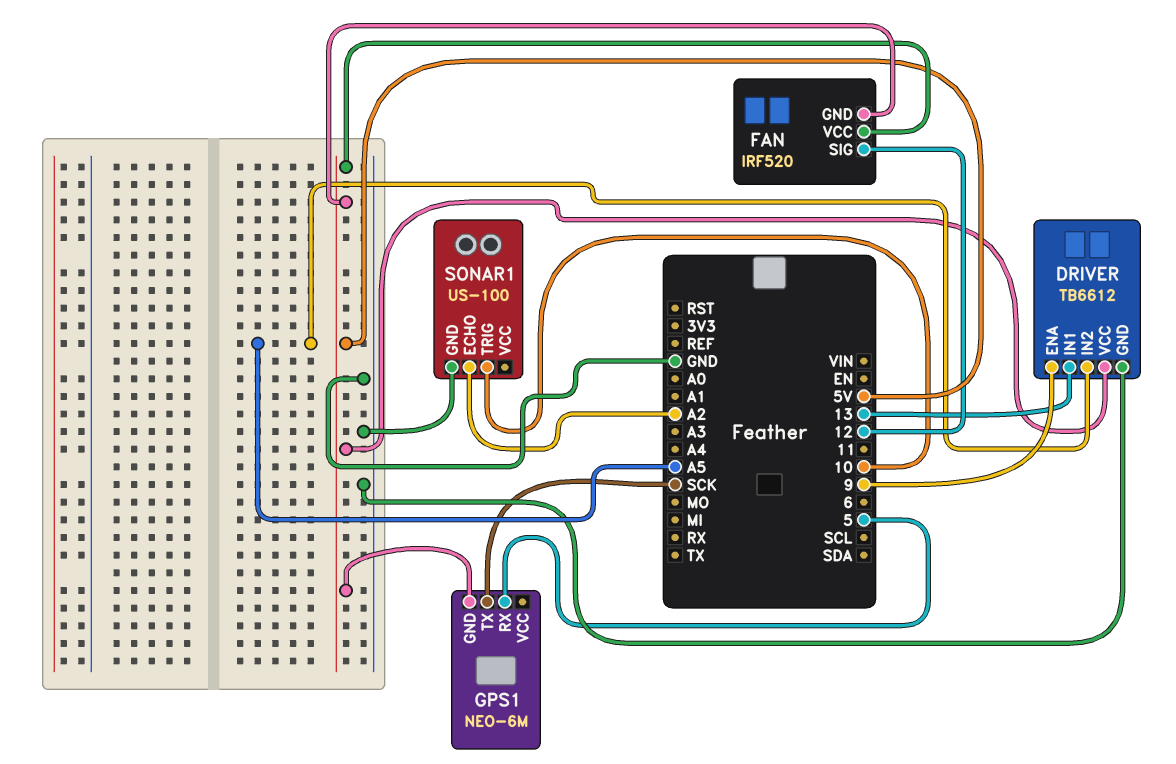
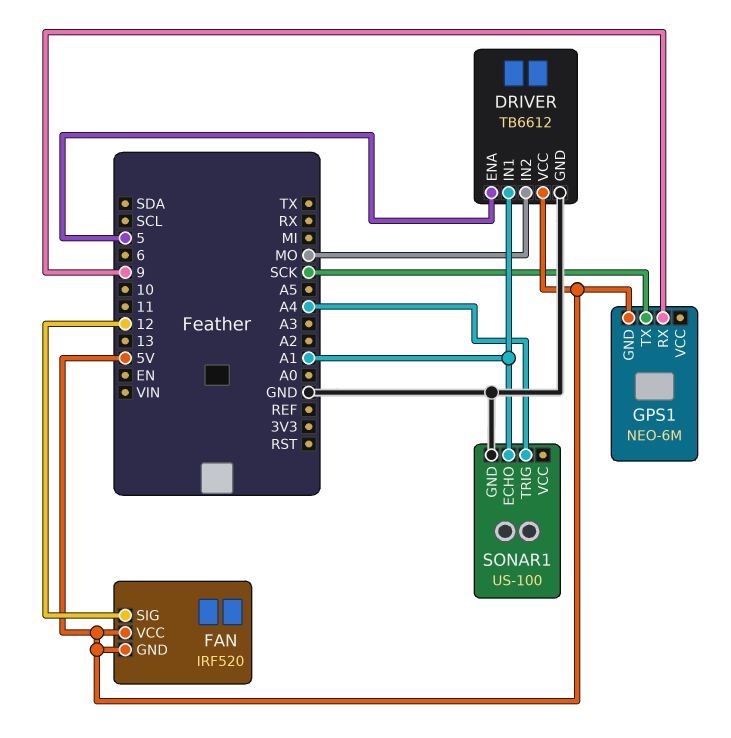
DRIVER pin ENA: 9 -> 5
DRIVER pin IN1: 13 -> A1
DRIVER pin IN2: A5 -> MO
GPS1 pin RX: 5 -> 9
SONAR1 pin ECHO: A2 -> A1
SONAR1 pin TRIG: 10 -> A4

